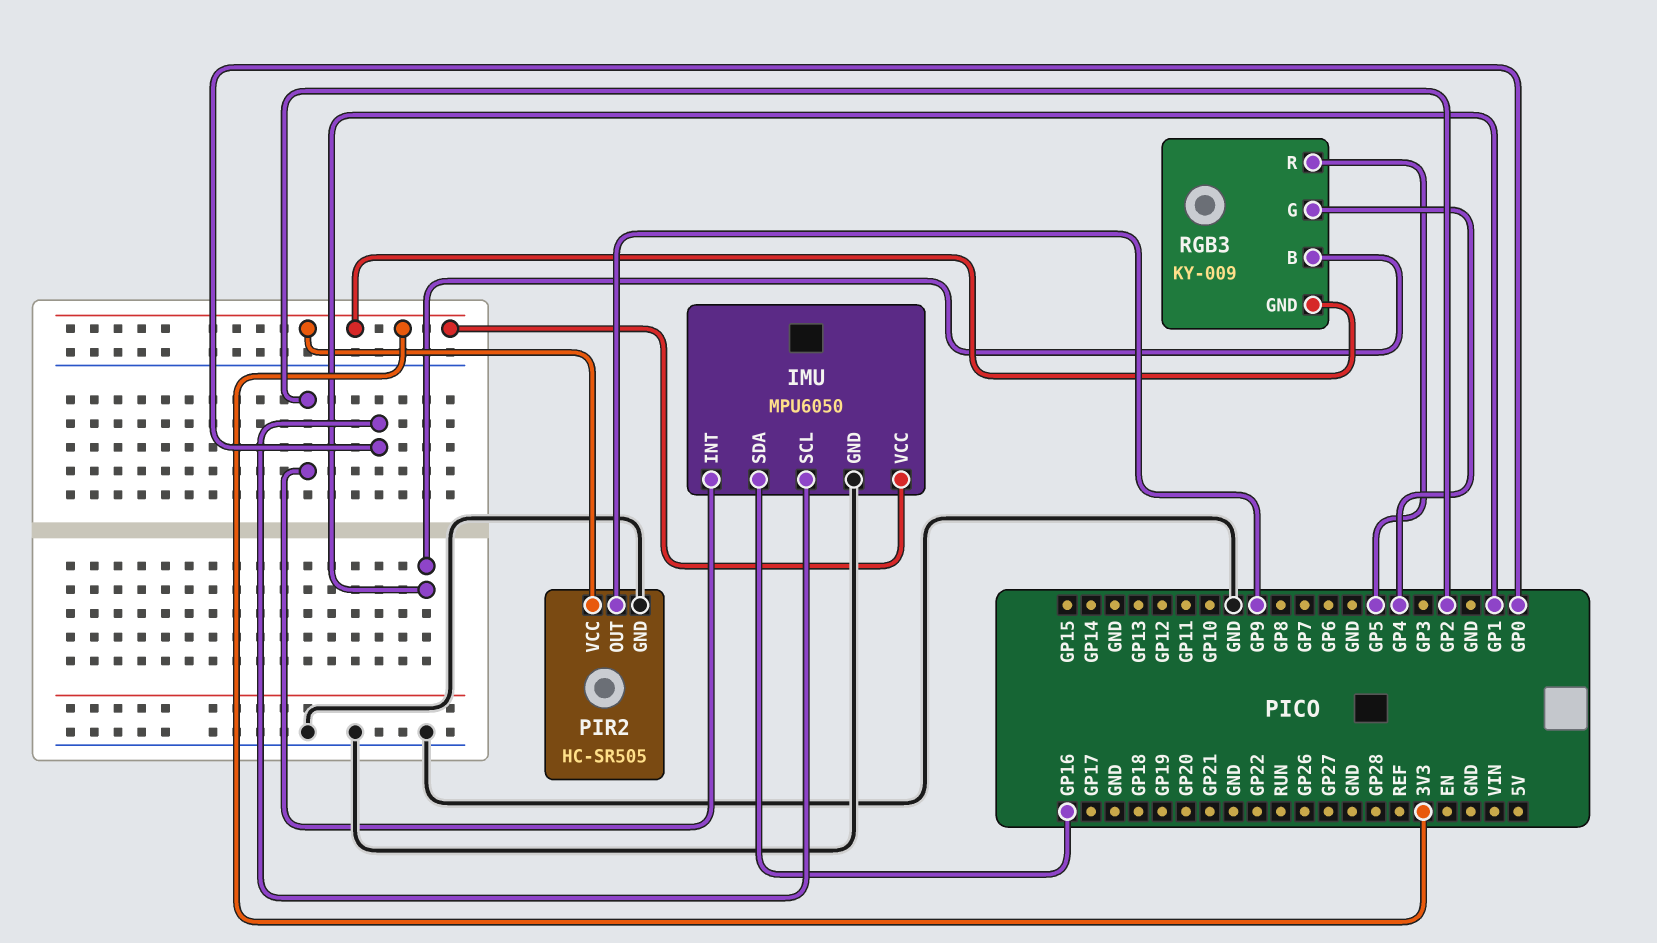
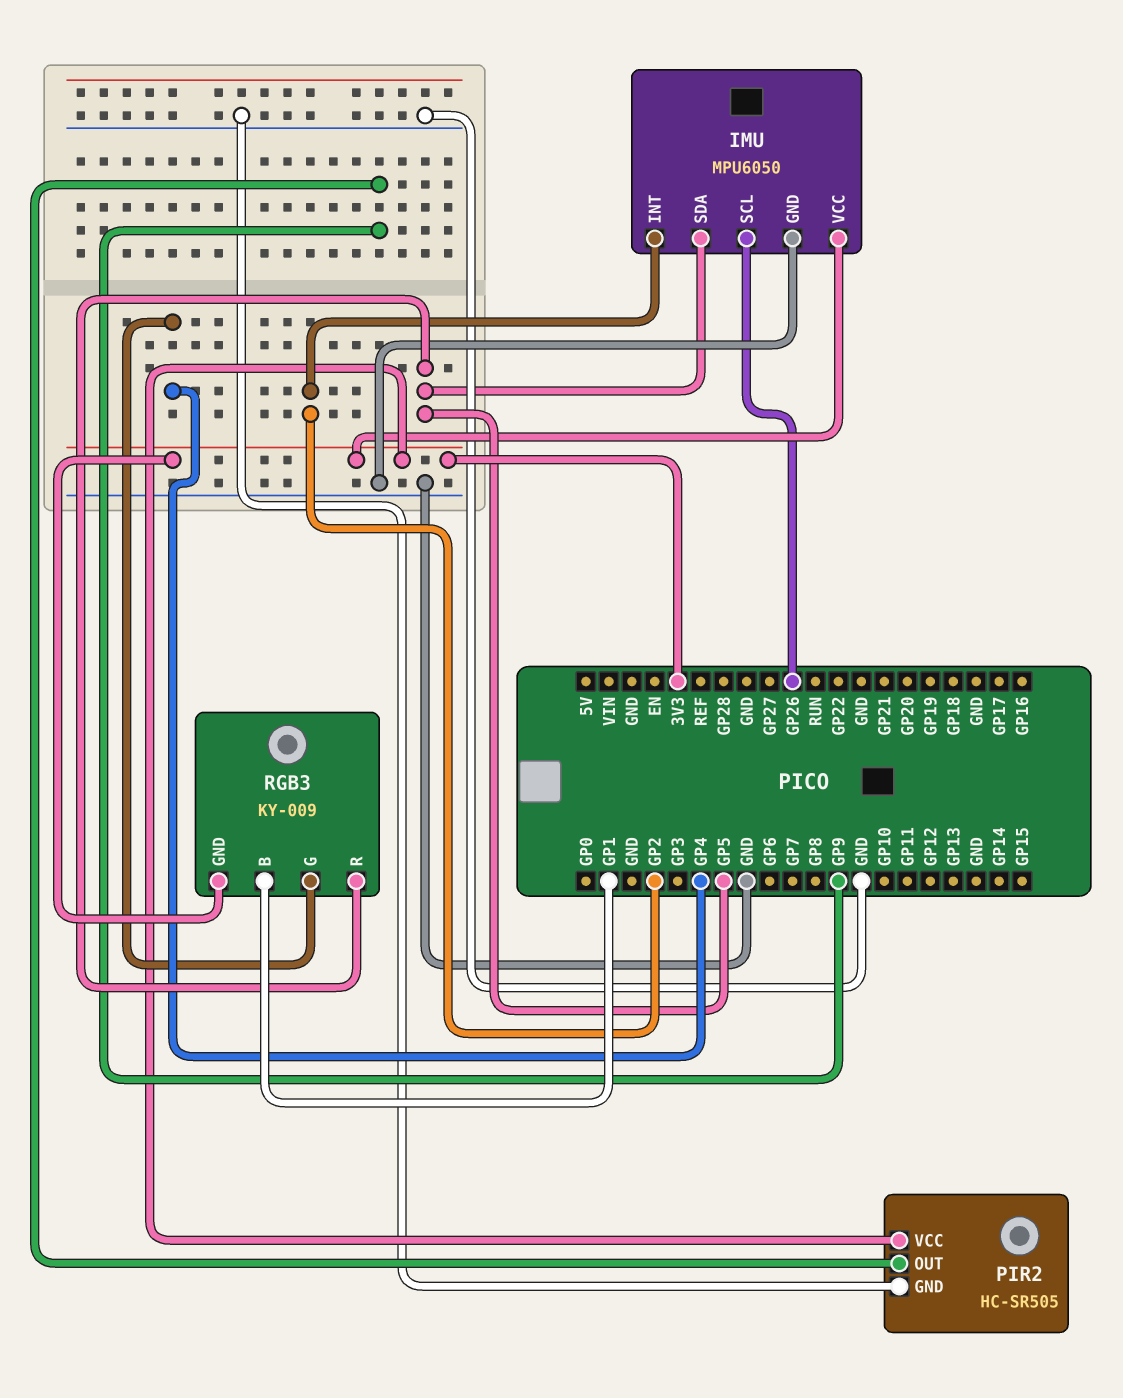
IMU pin SCL: GP0 -> GP26
IMU pin SDA: GP16 -> GP5

